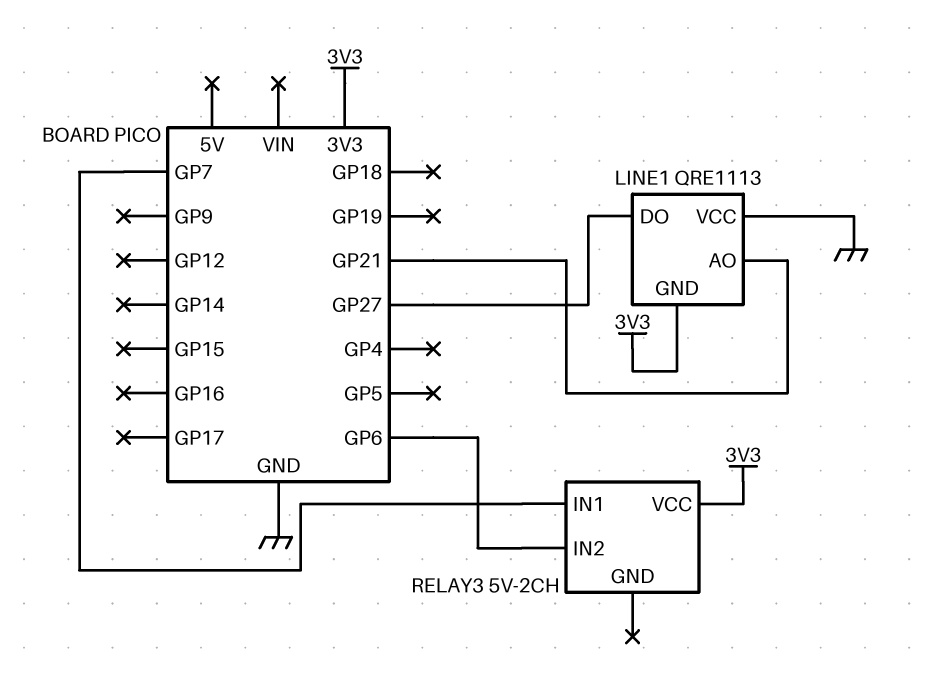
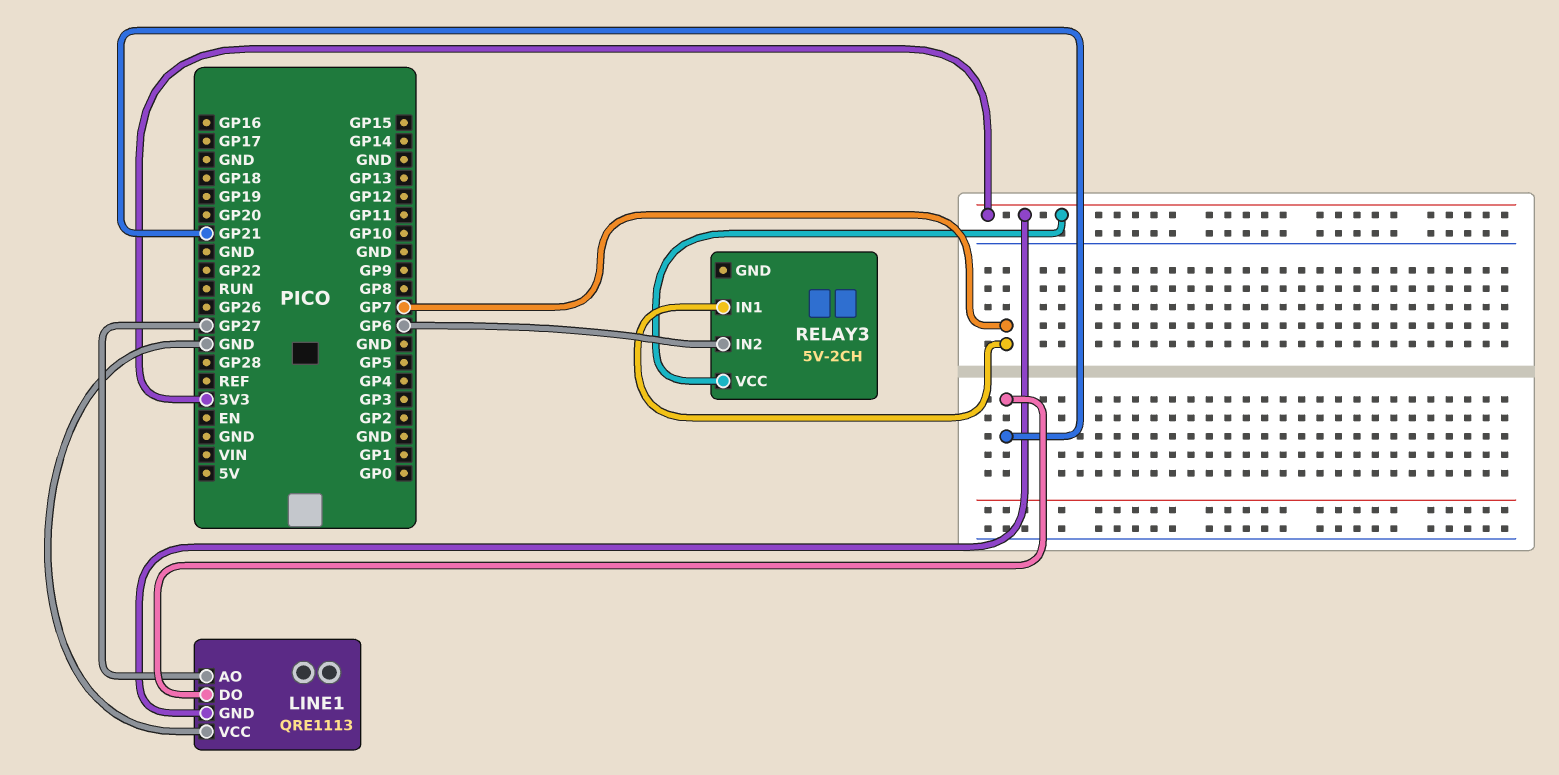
LINE1 pin AO: GP21 -> GP27
LINE1 pin DO: GP27 -> GP21

